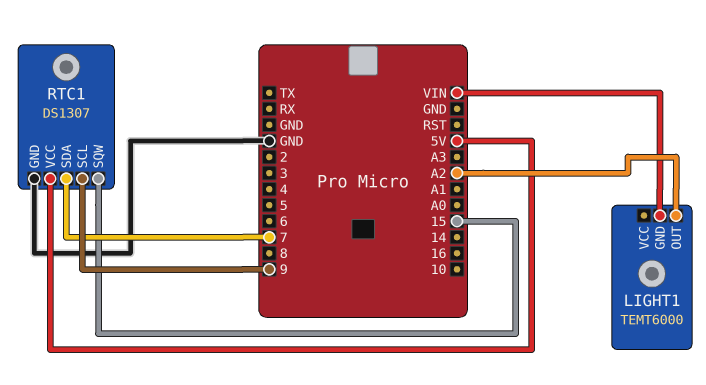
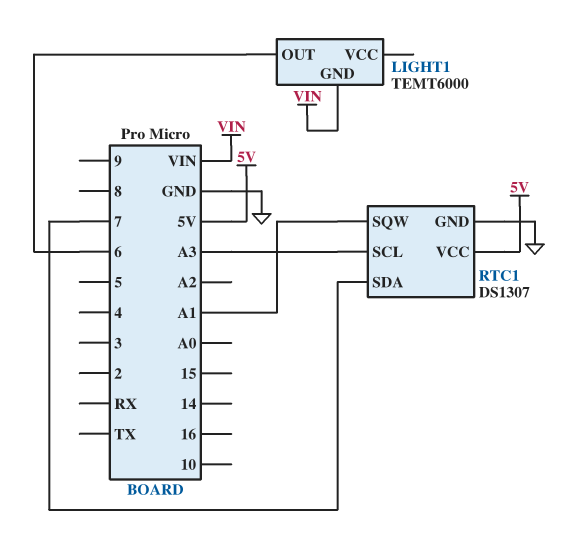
LIGHT1 pin OUT: A2 -> 6
RTC1 pin SCL: 9 -> A3
RTC1 pin SQW: 15 -> A1

